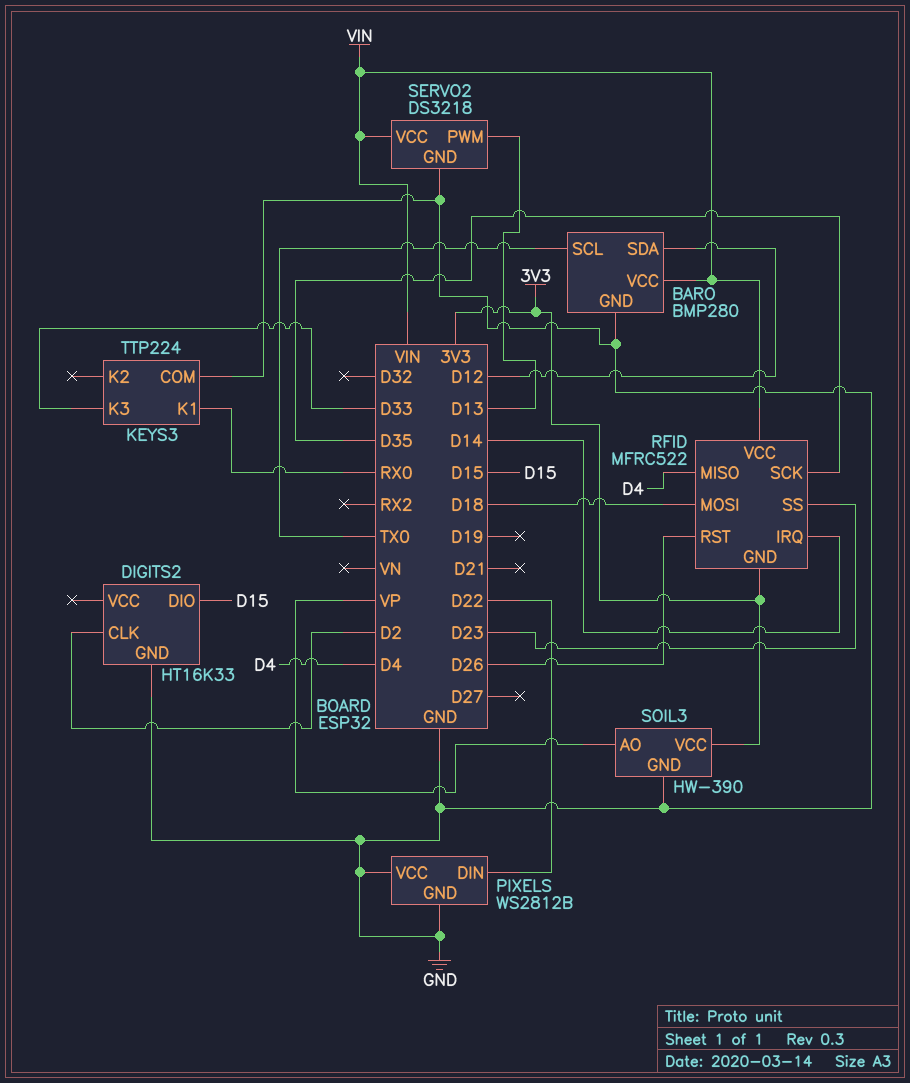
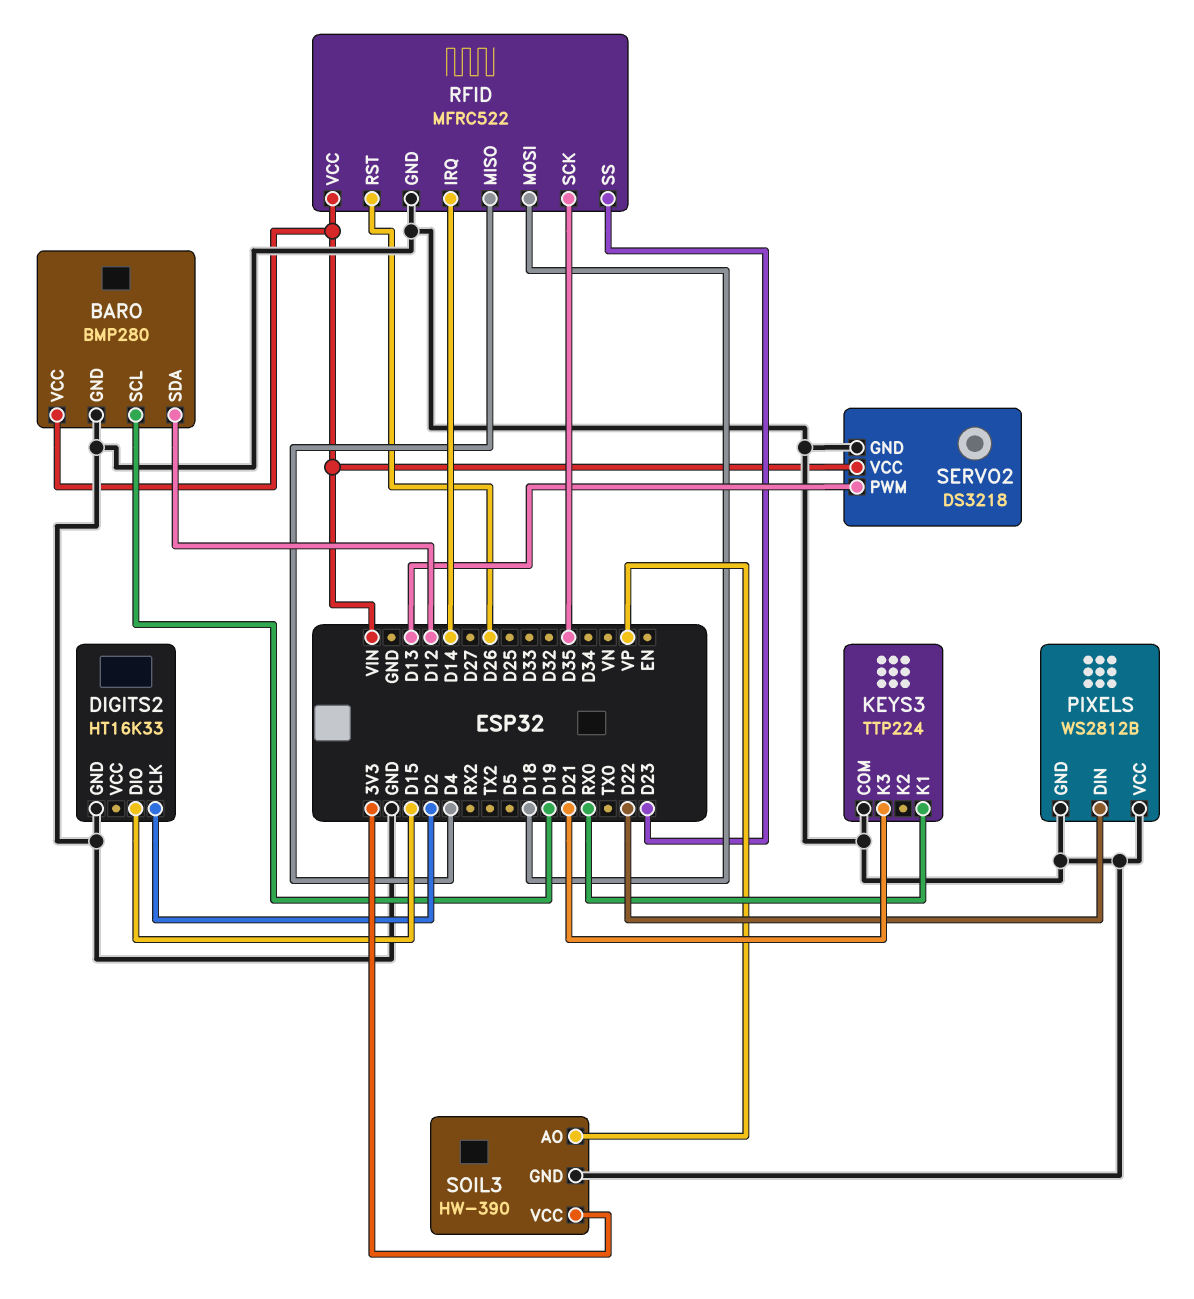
BARO pin SCL: TX0 -> D19
KEYS3 pin K3: D33 -> D21
RFID pin GND: 3V3 -> GND

